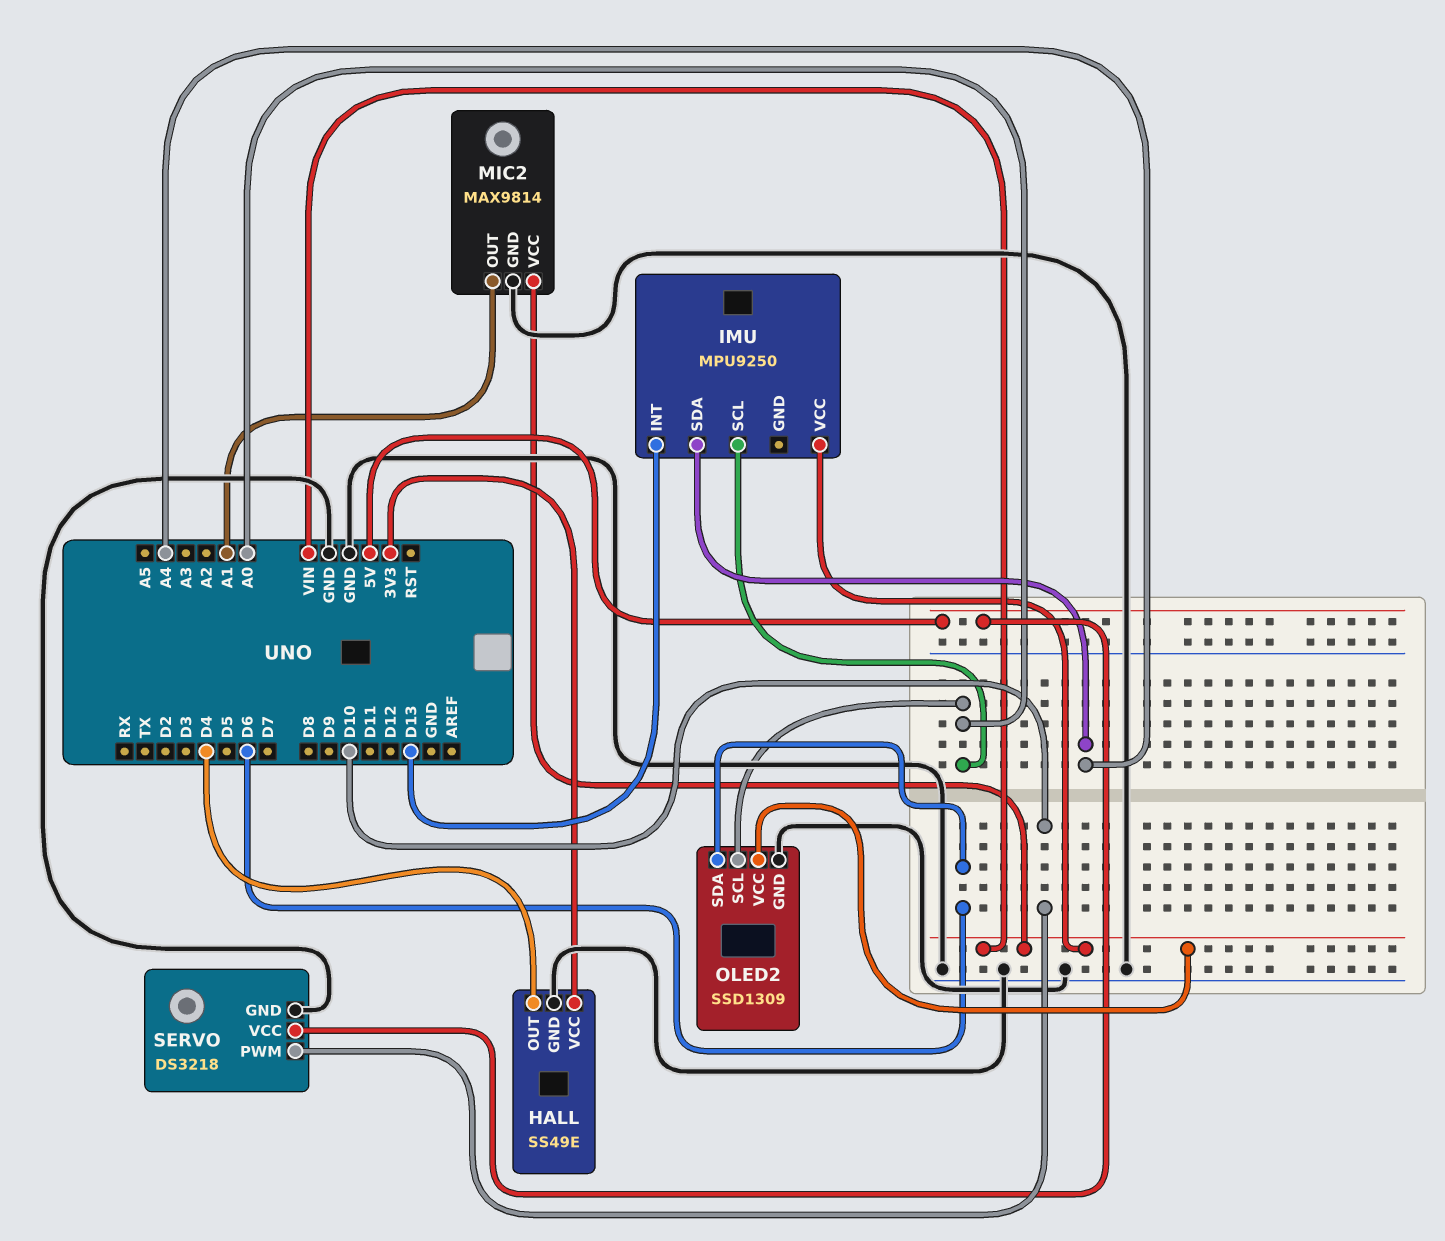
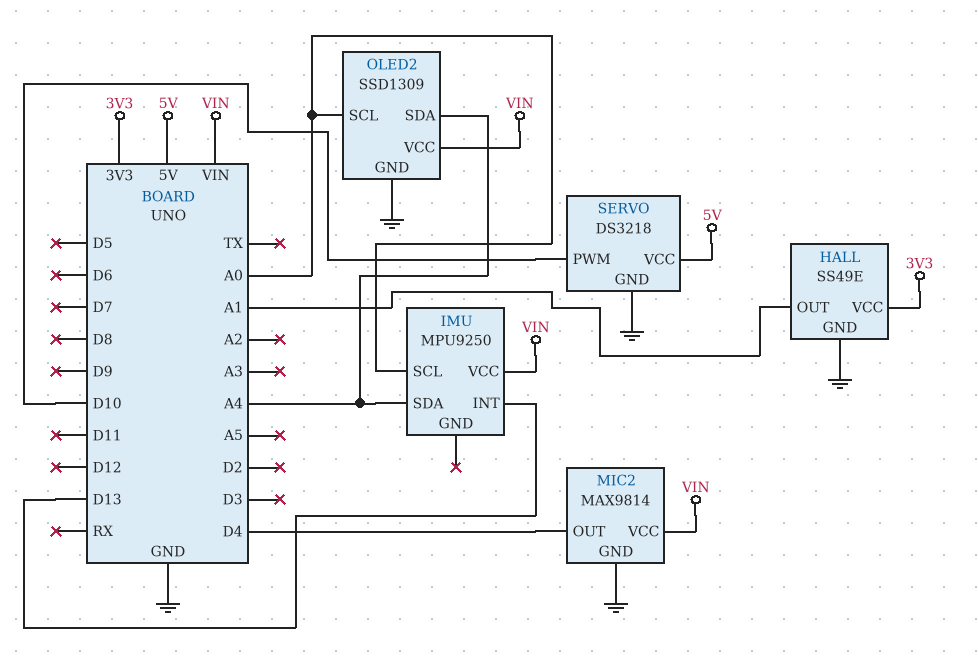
HALL pin OUT: D4 -> A1
MIC2 pin OUT: A1 -> D4
OLED2 pin SDA: D6 -> A4

